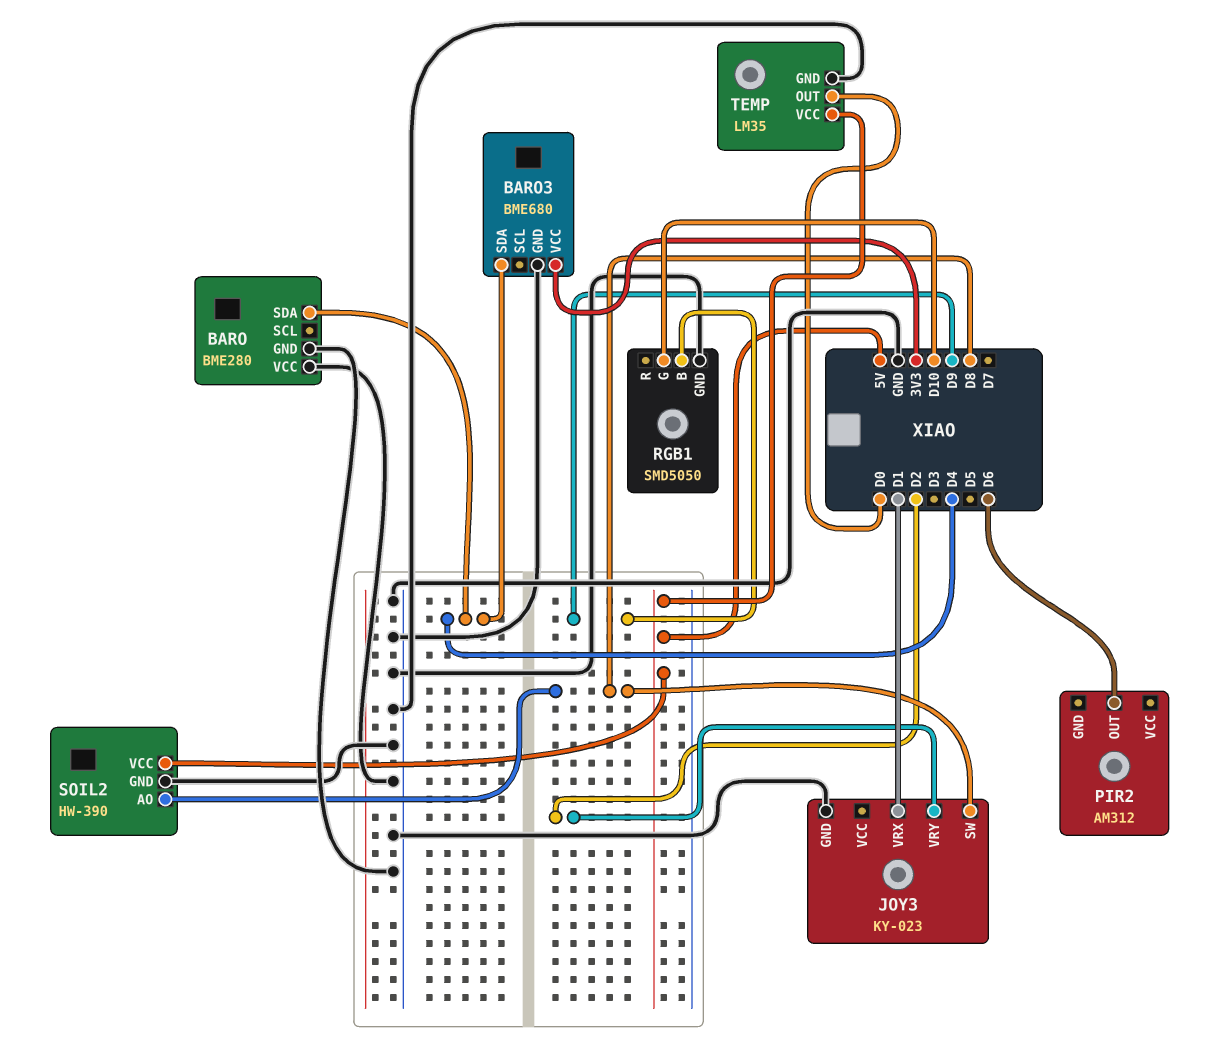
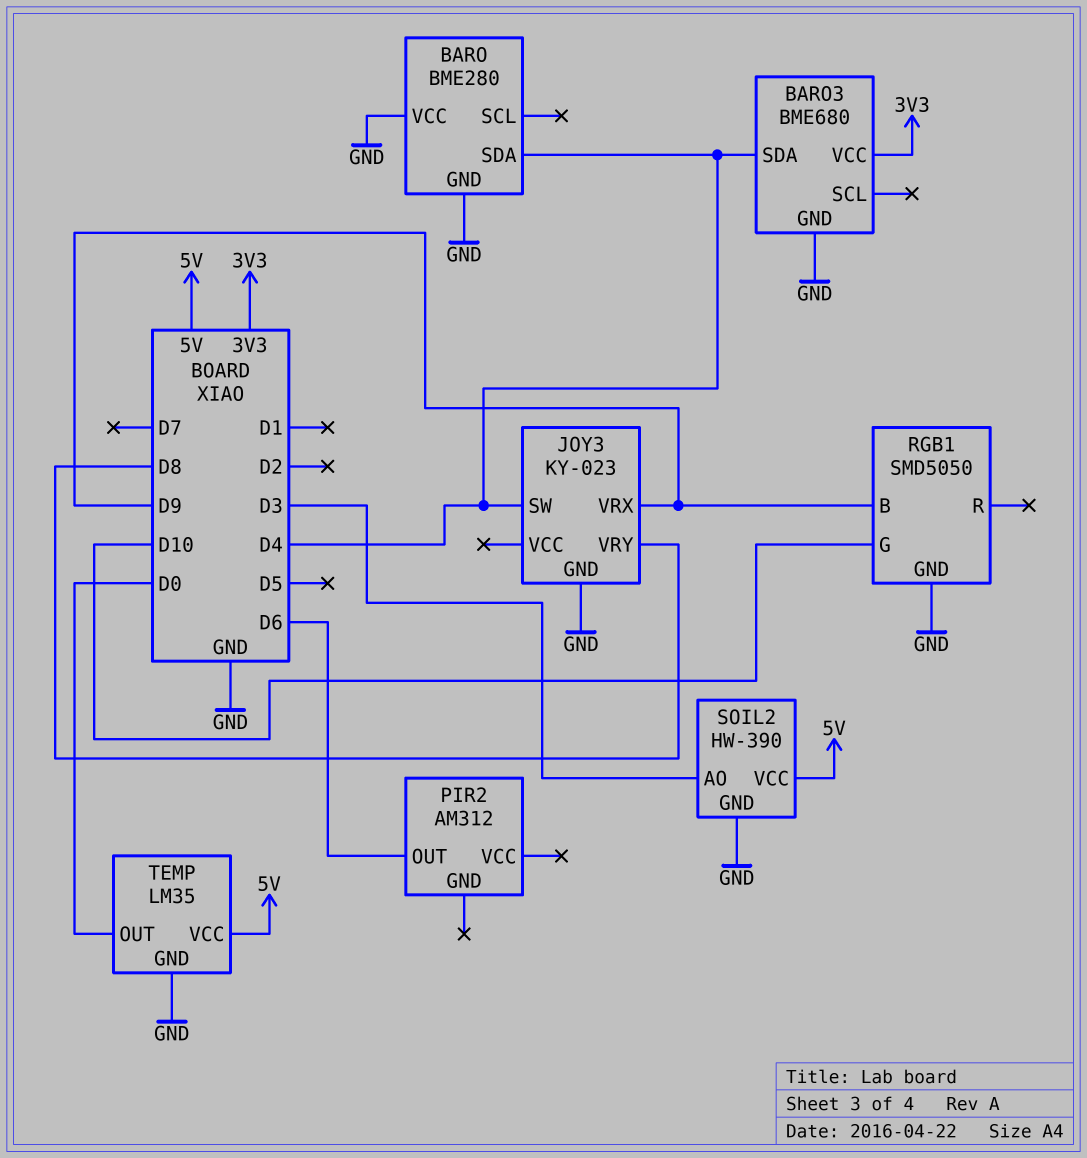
JOY3 pin SW: D8 -> D4
JOY3 pin VRX: D1 -> D9
JOY3 pin VRY: D2 -> D8
SOIL2 pin AO: D8 -> D3

